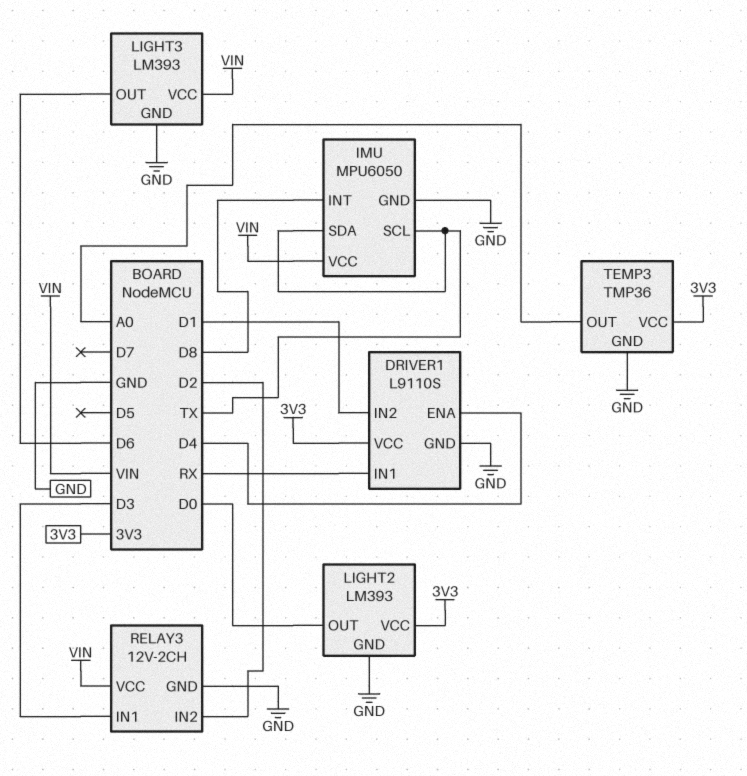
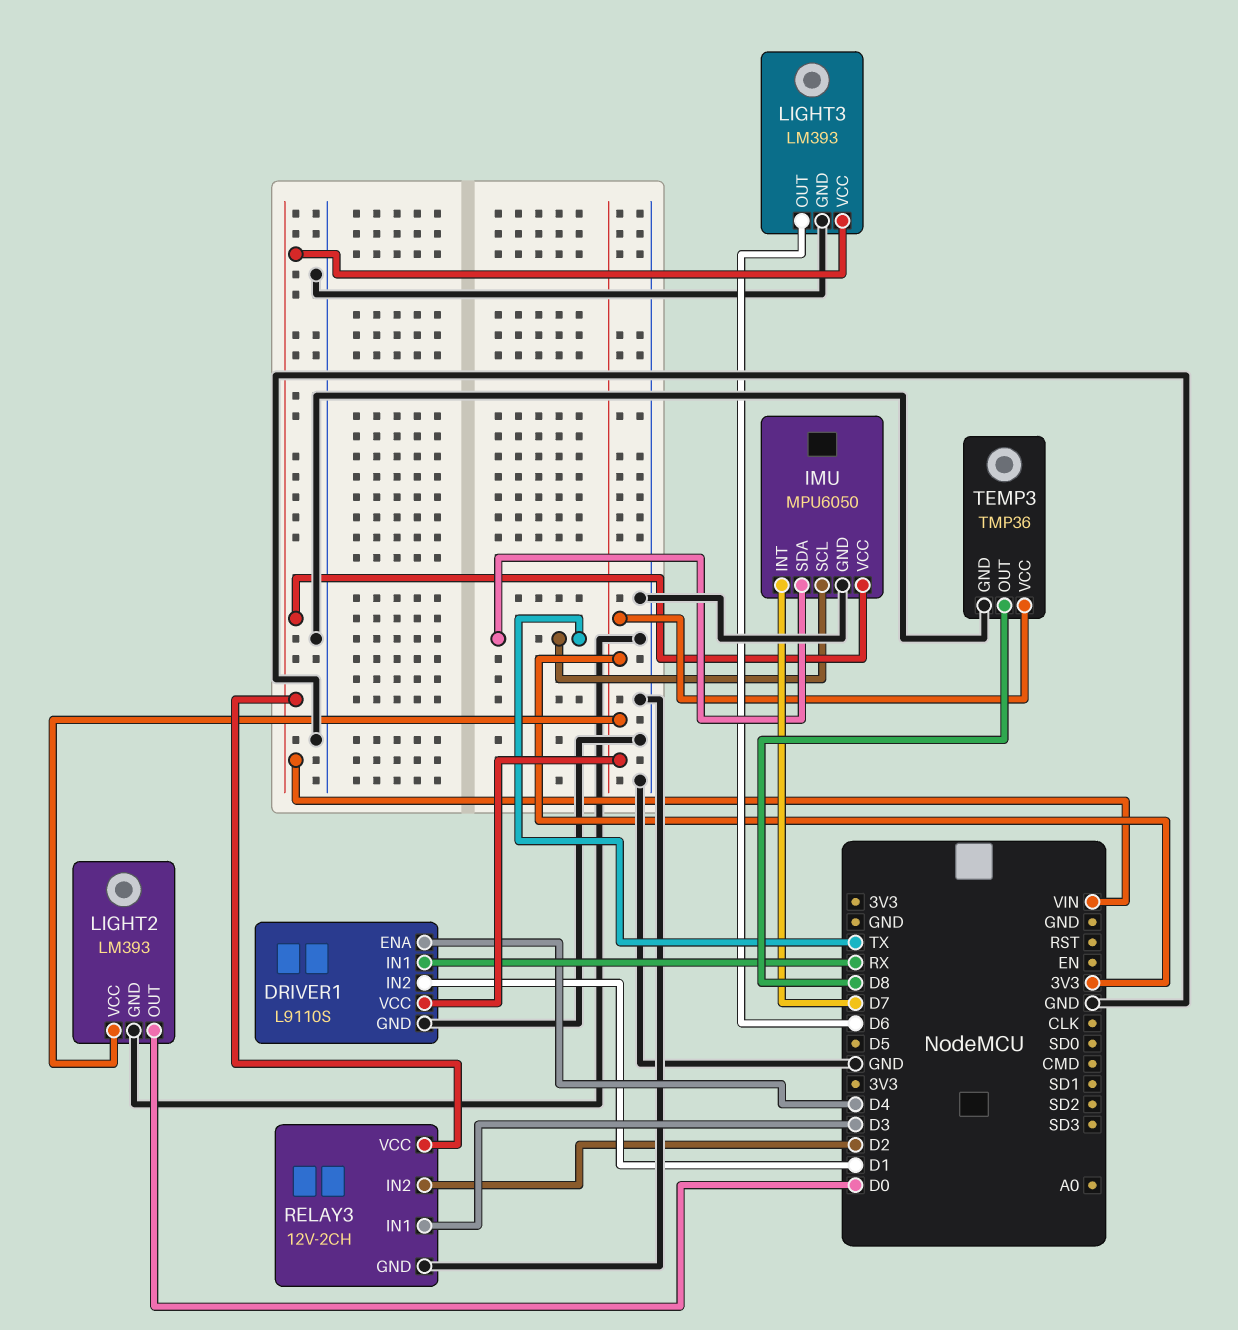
IMU pin INT: D8 -> D7
TEMP3 pin OUT: A0 -> D8

